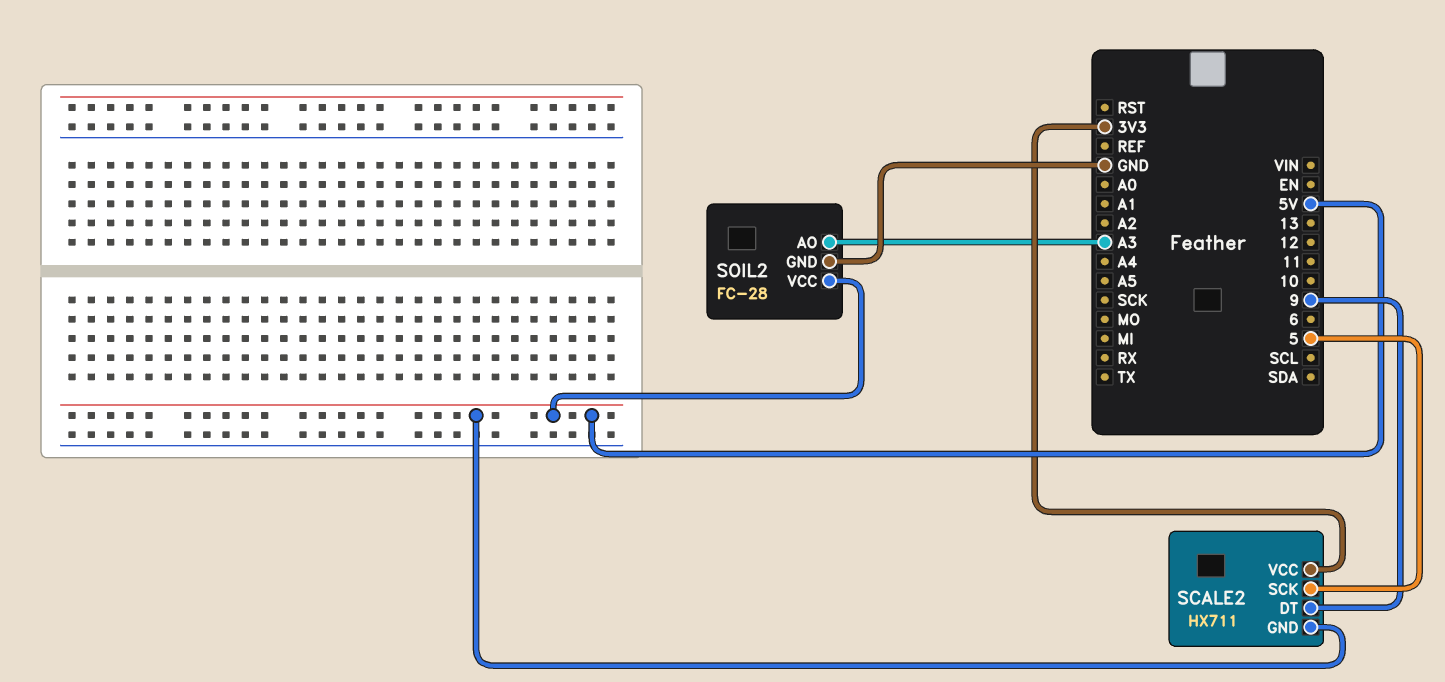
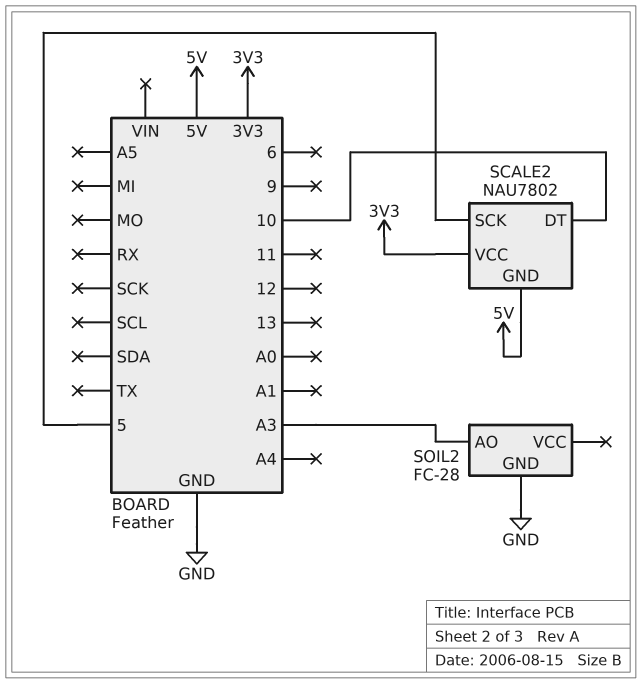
SCALE2: HX711 -> NAU7802
SCALE2 pin DT: 9 -> 10
SOIL2 pin VCC: 5V -> none

